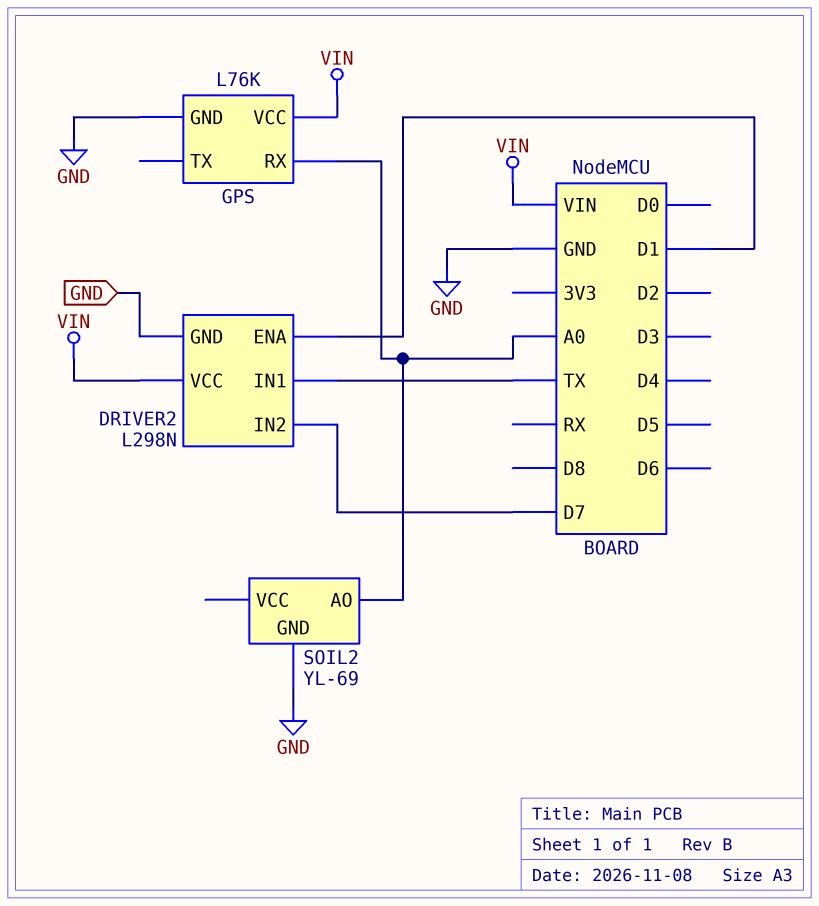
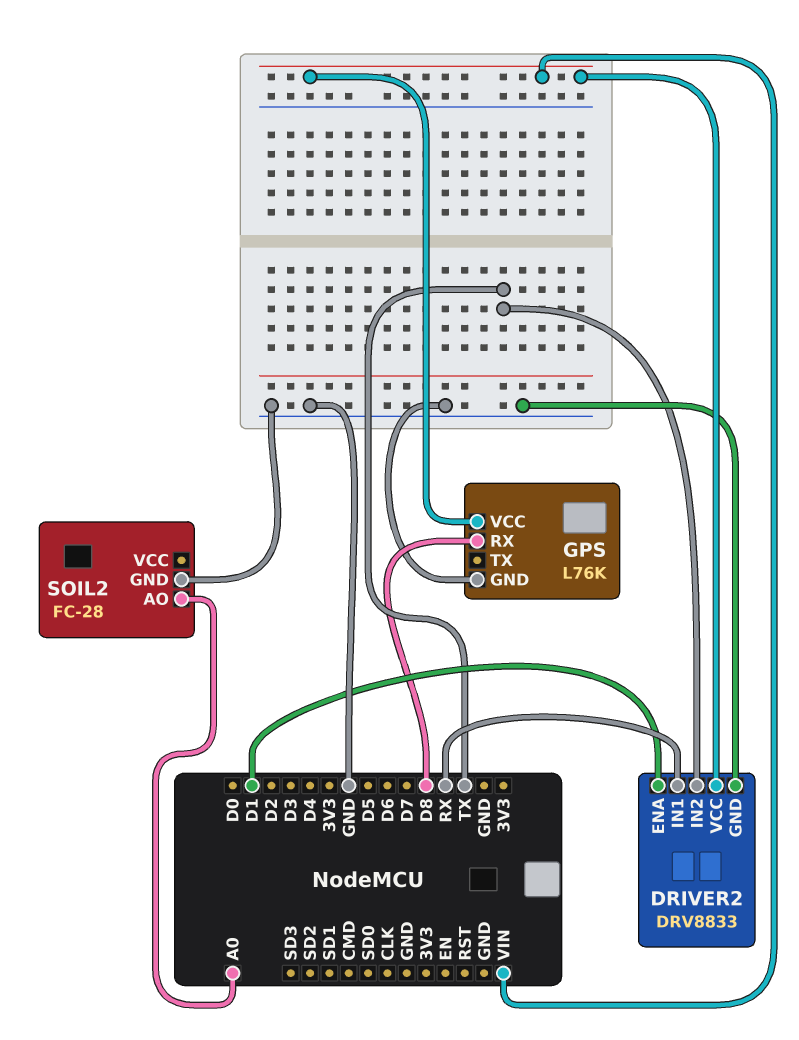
DRIVER2: L298N -> DRV8833
DRIVER2 pin IN1: TX -> RX
DRIVER2 pin IN2: D7 -> TX
GPS pin RX: A0 -> D8
SOIL2: YL-69 -> FC-28

